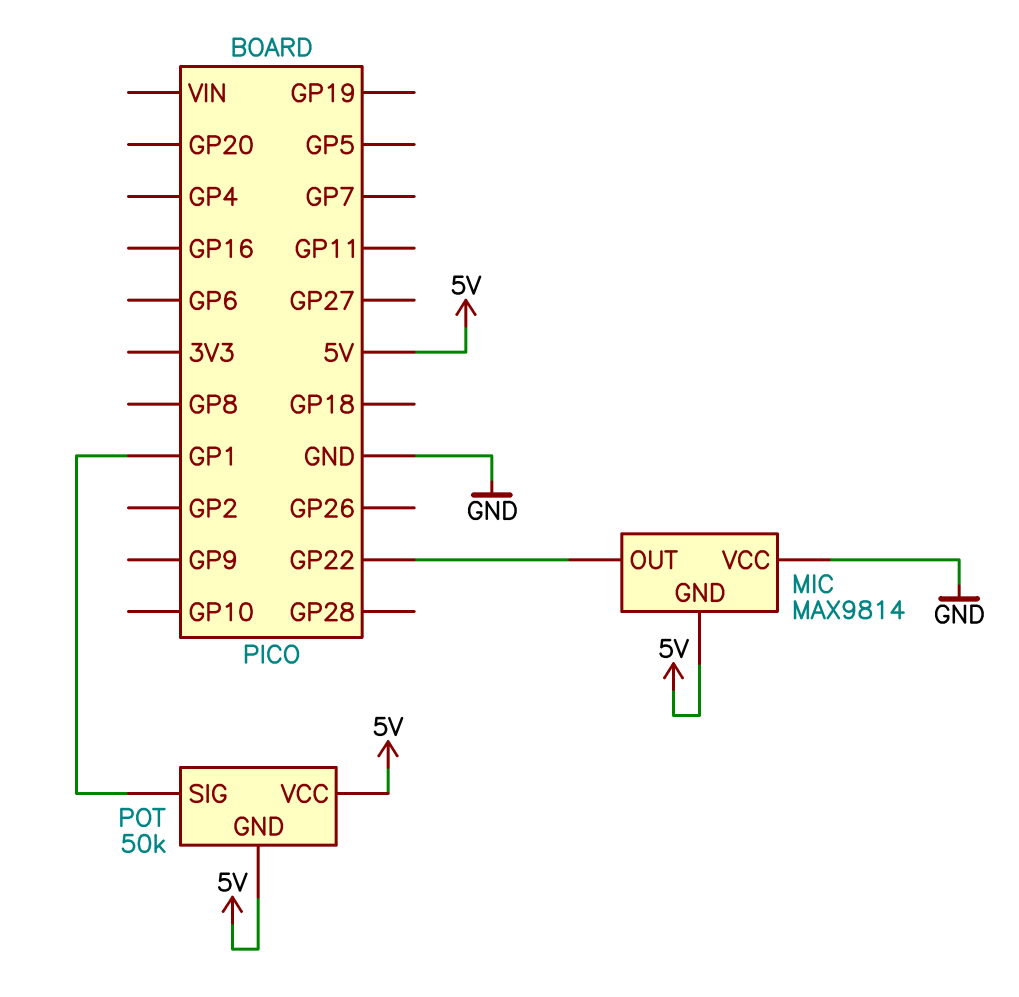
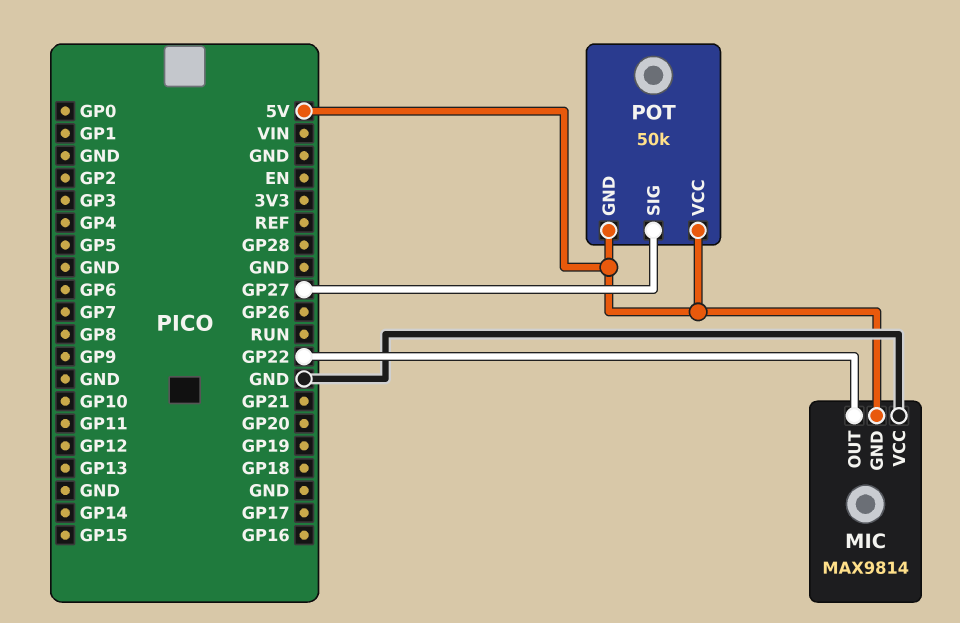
POT pin SIG: GP1 -> GP27

